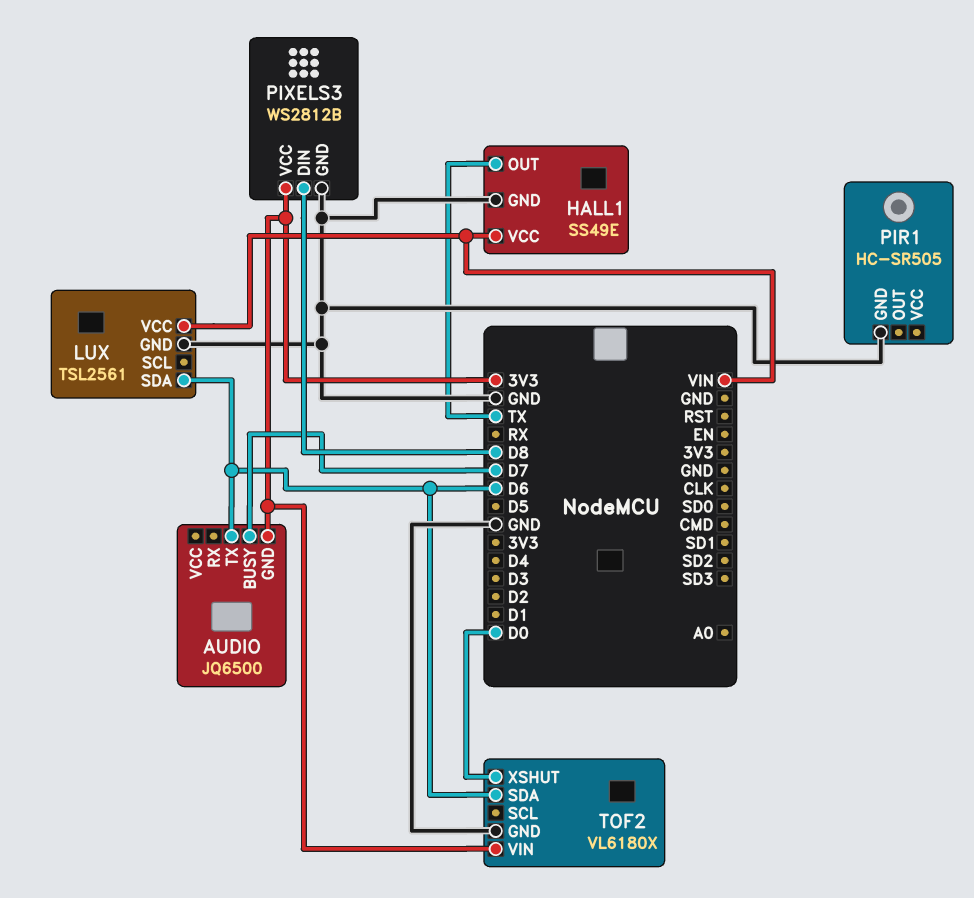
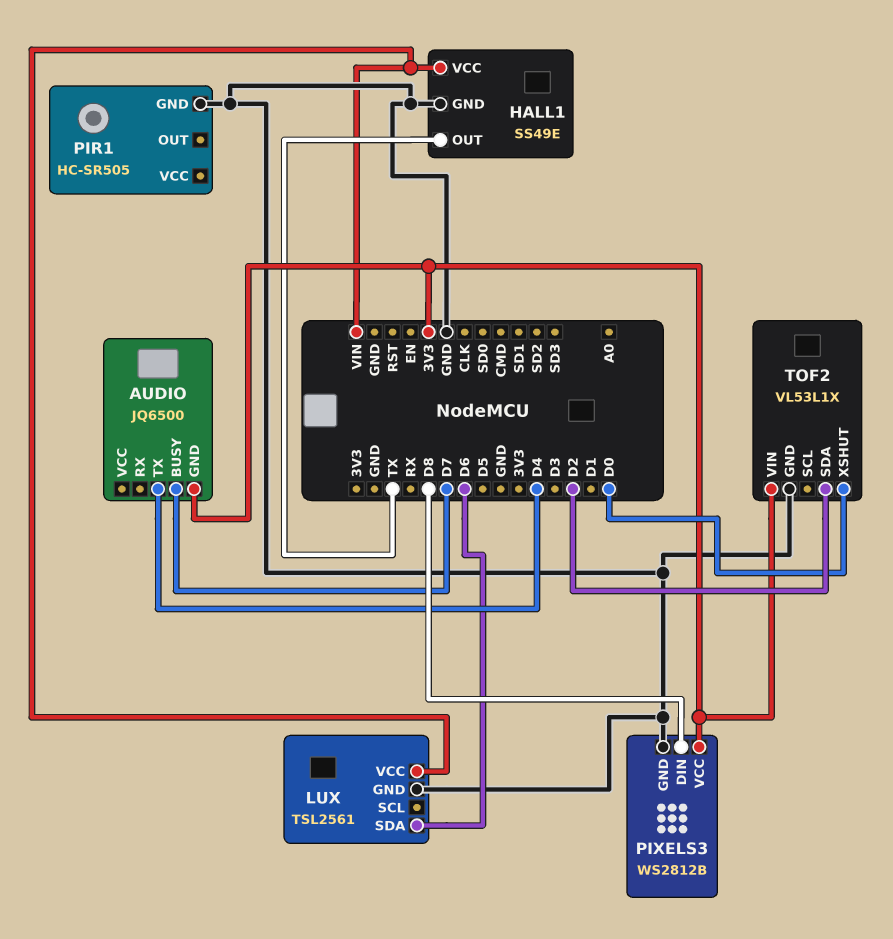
AUDIO pin TX: D6 -> D4
TOF2: VL6180X -> VL53L1X
TOF2 pin SDA: D6 -> D2

